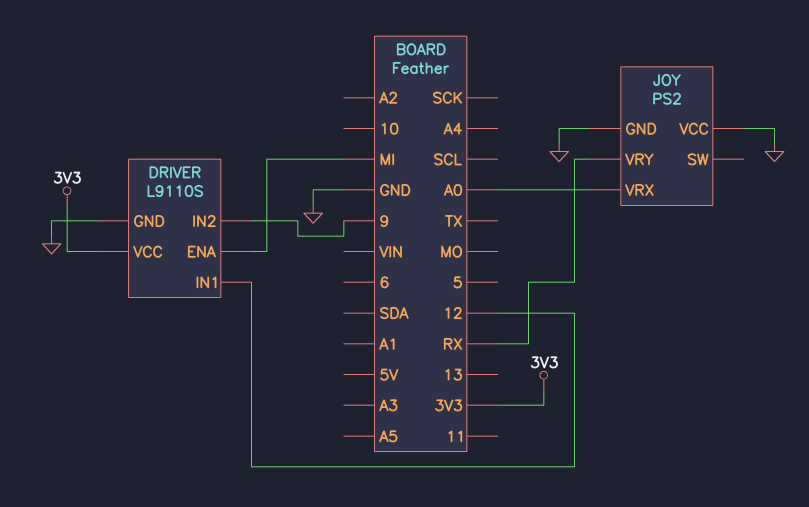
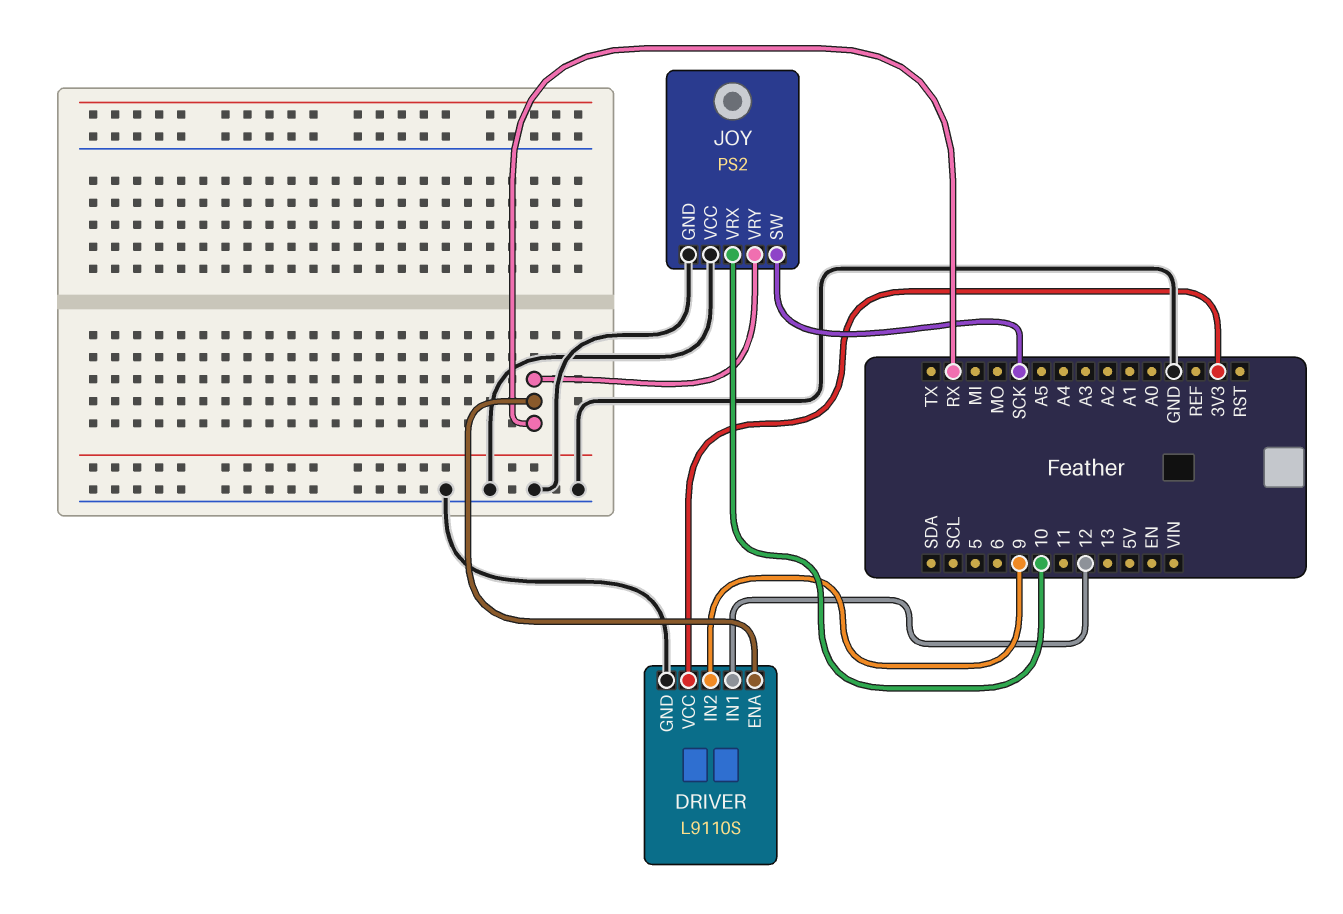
DRIVER pin ENA: MI -> RX
JOY pin SW: none -> SCK
JOY pin VRX: A0 -> 10

